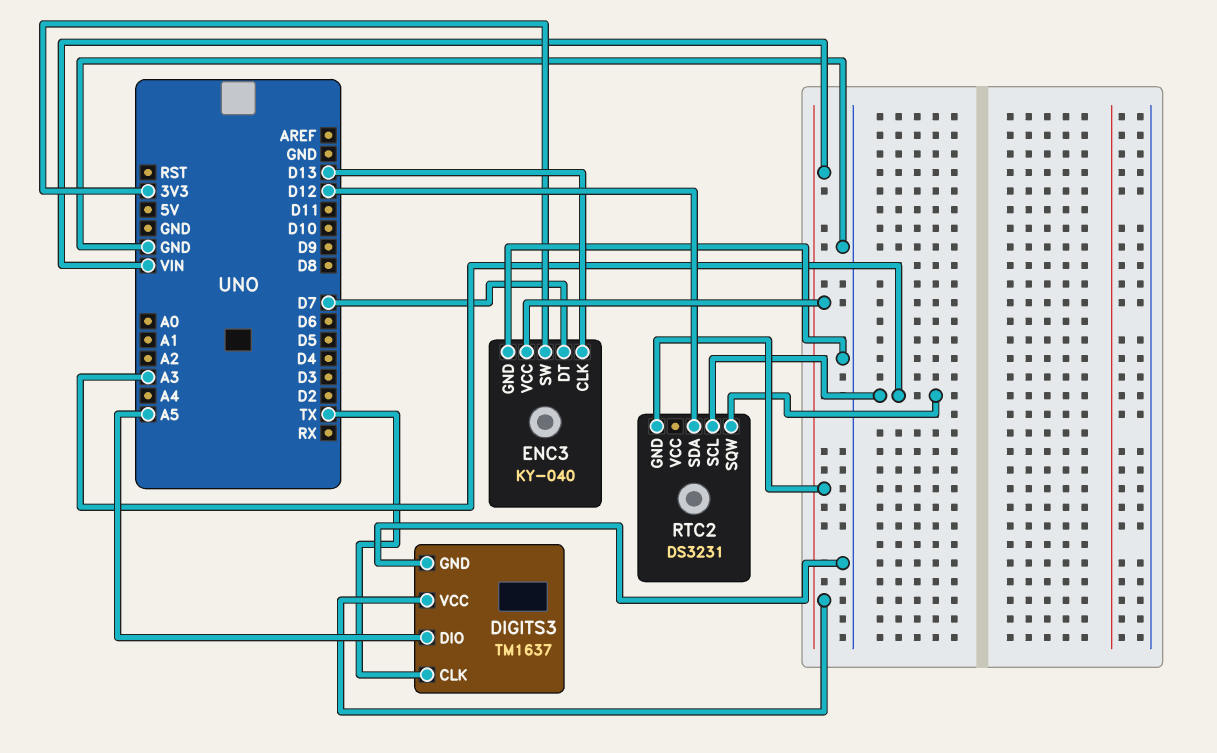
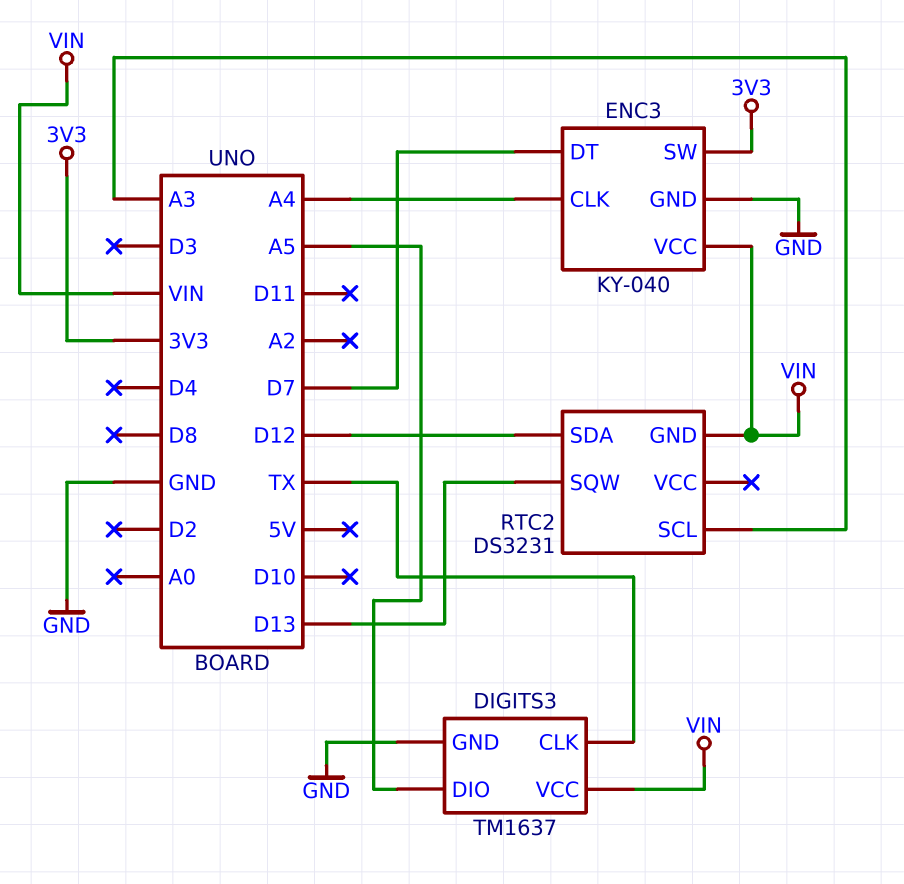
ENC3 pin CLK: D13 -> A4
RTC2 pin SQW: A3 -> D13

